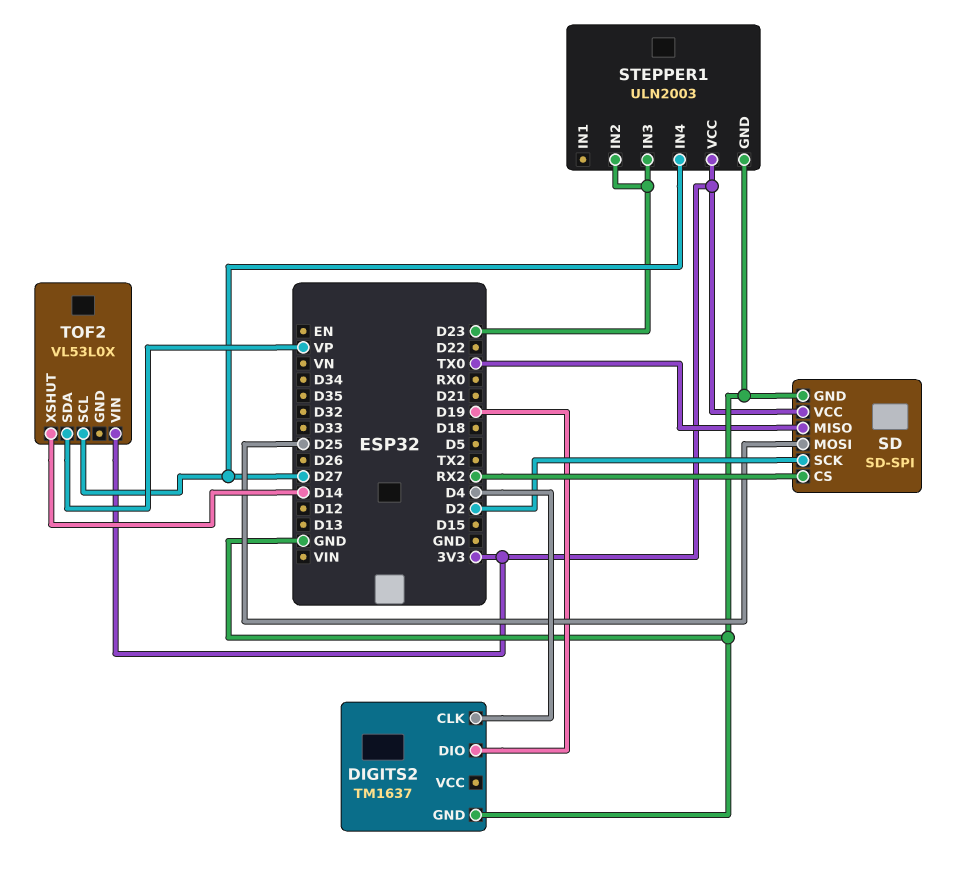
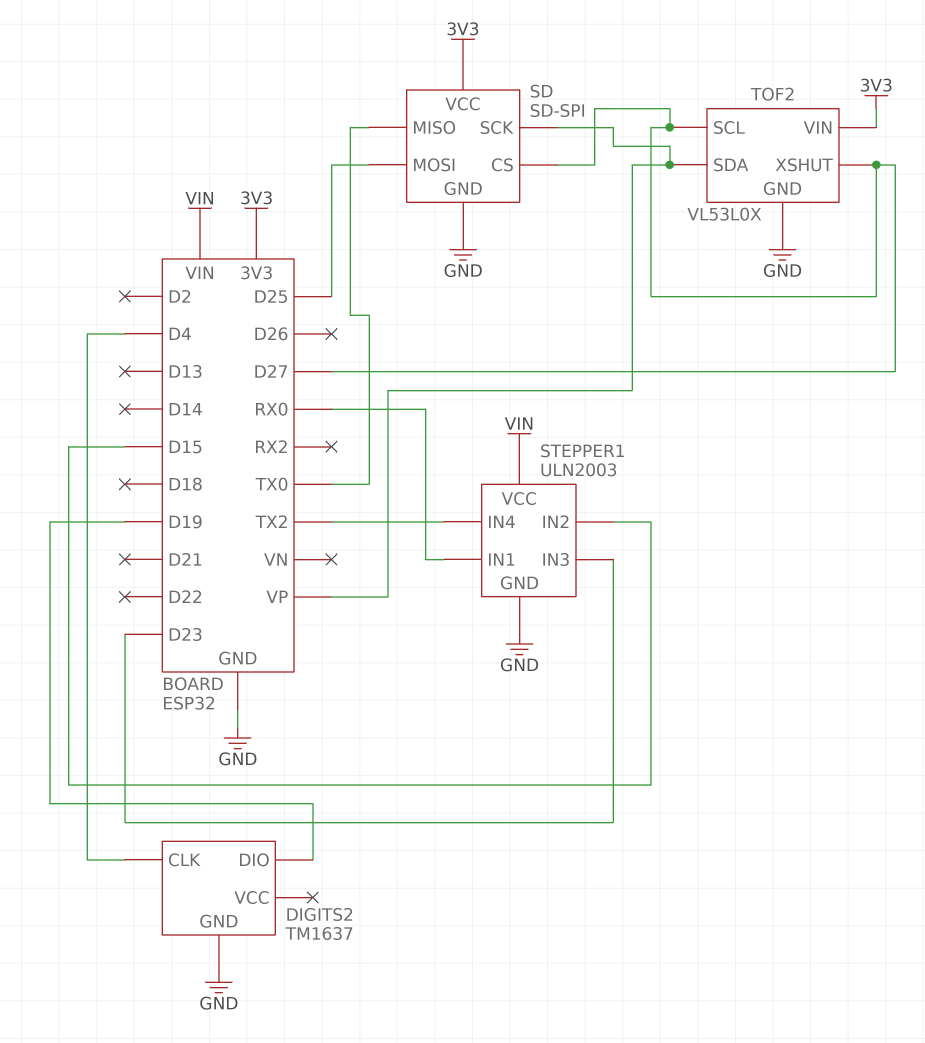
SD pin CS: RX2 -> D27
SD pin SCK: D2 -> VP
STEPPER1 pin IN1: none -> RX0
STEPPER1 pin IN2: D23 -> D15
STEPPER1 pin IN4: D27 -> TX2
STEPPER1 pin VCC: 3V3 -> VIN
TOF2 pin GND: none -> GND
TOF2 pin XSHUT: D14 -> D27

